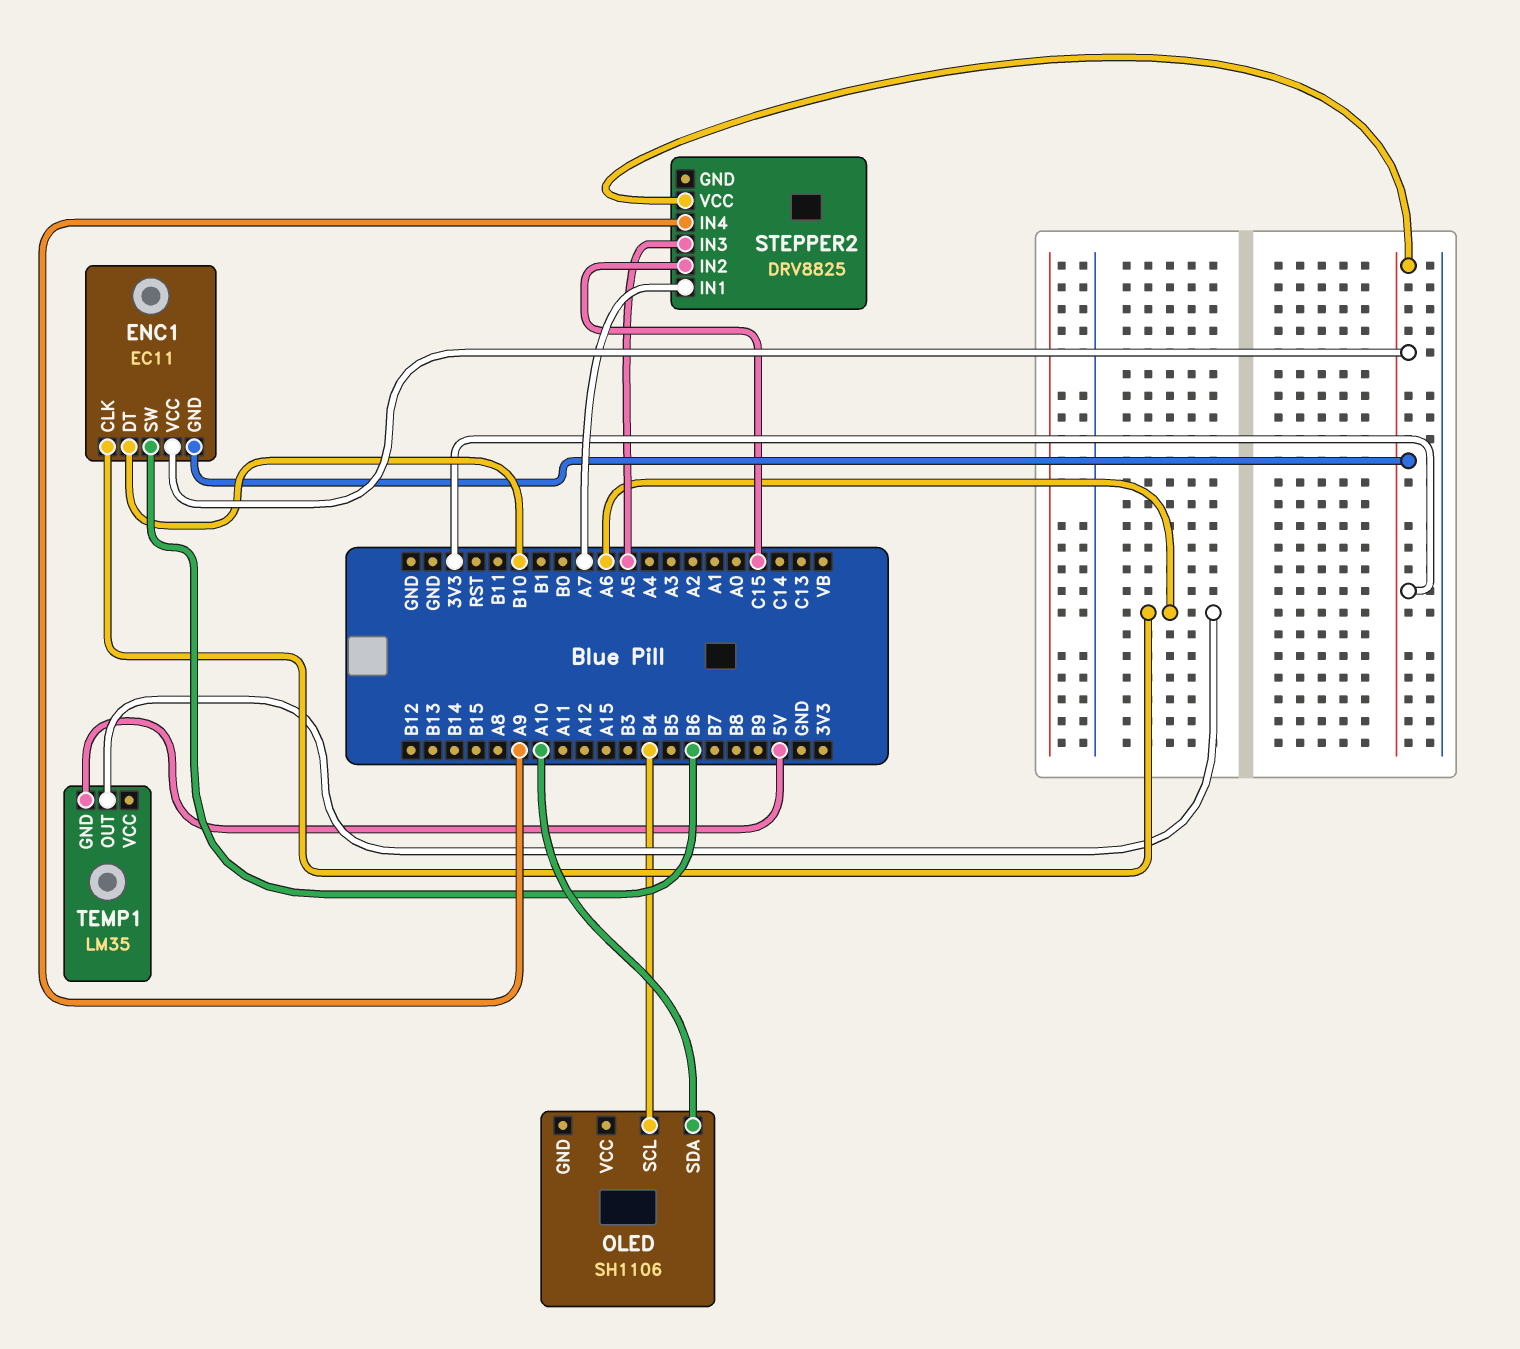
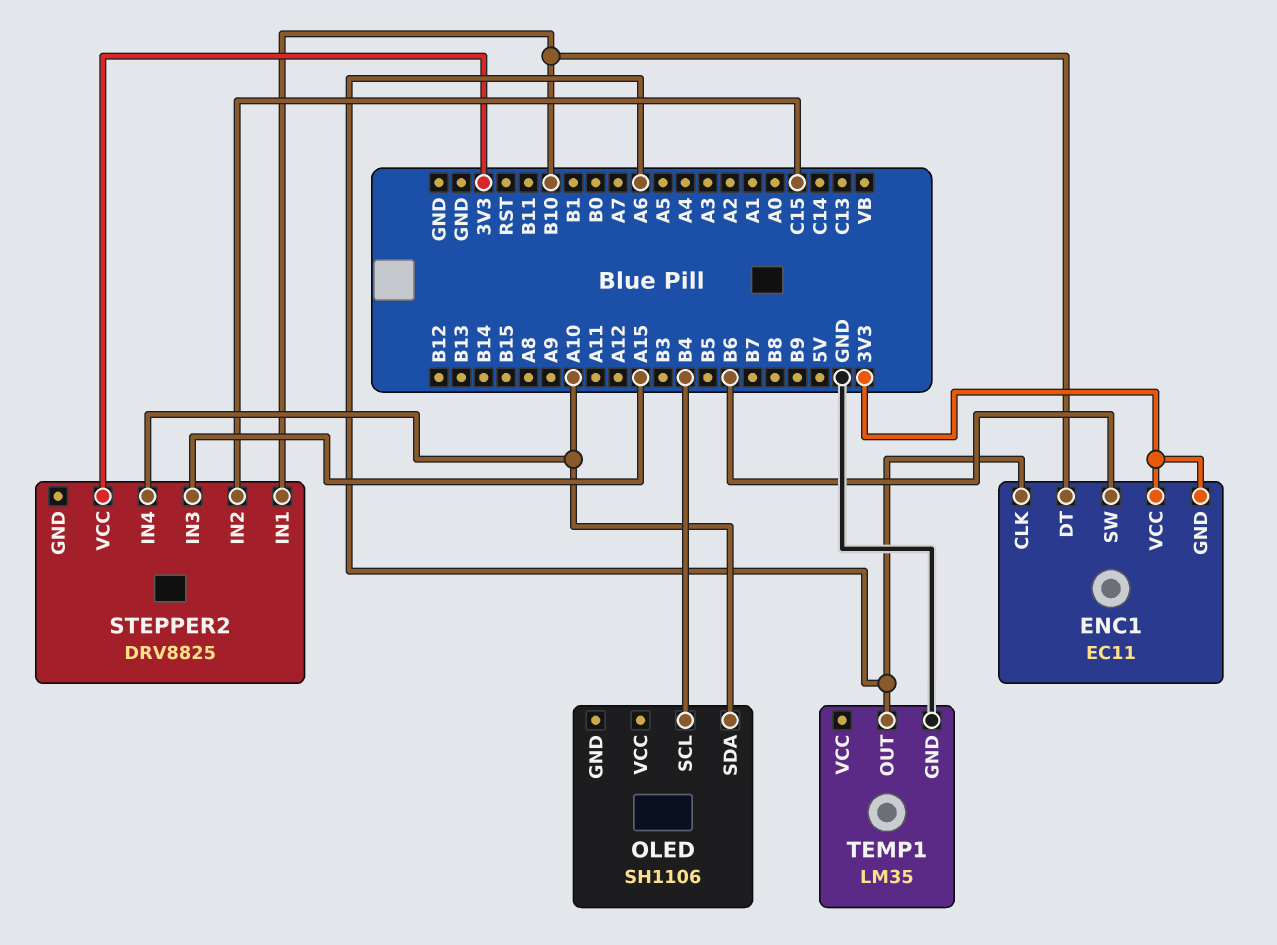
STEPPER2 pin IN1: A7 -> B10
STEPPER2 pin IN3: A5 -> A15
STEPPER2 pin IN4: A9 -> A10
TEMP1 pin GND: 5V -> GND

